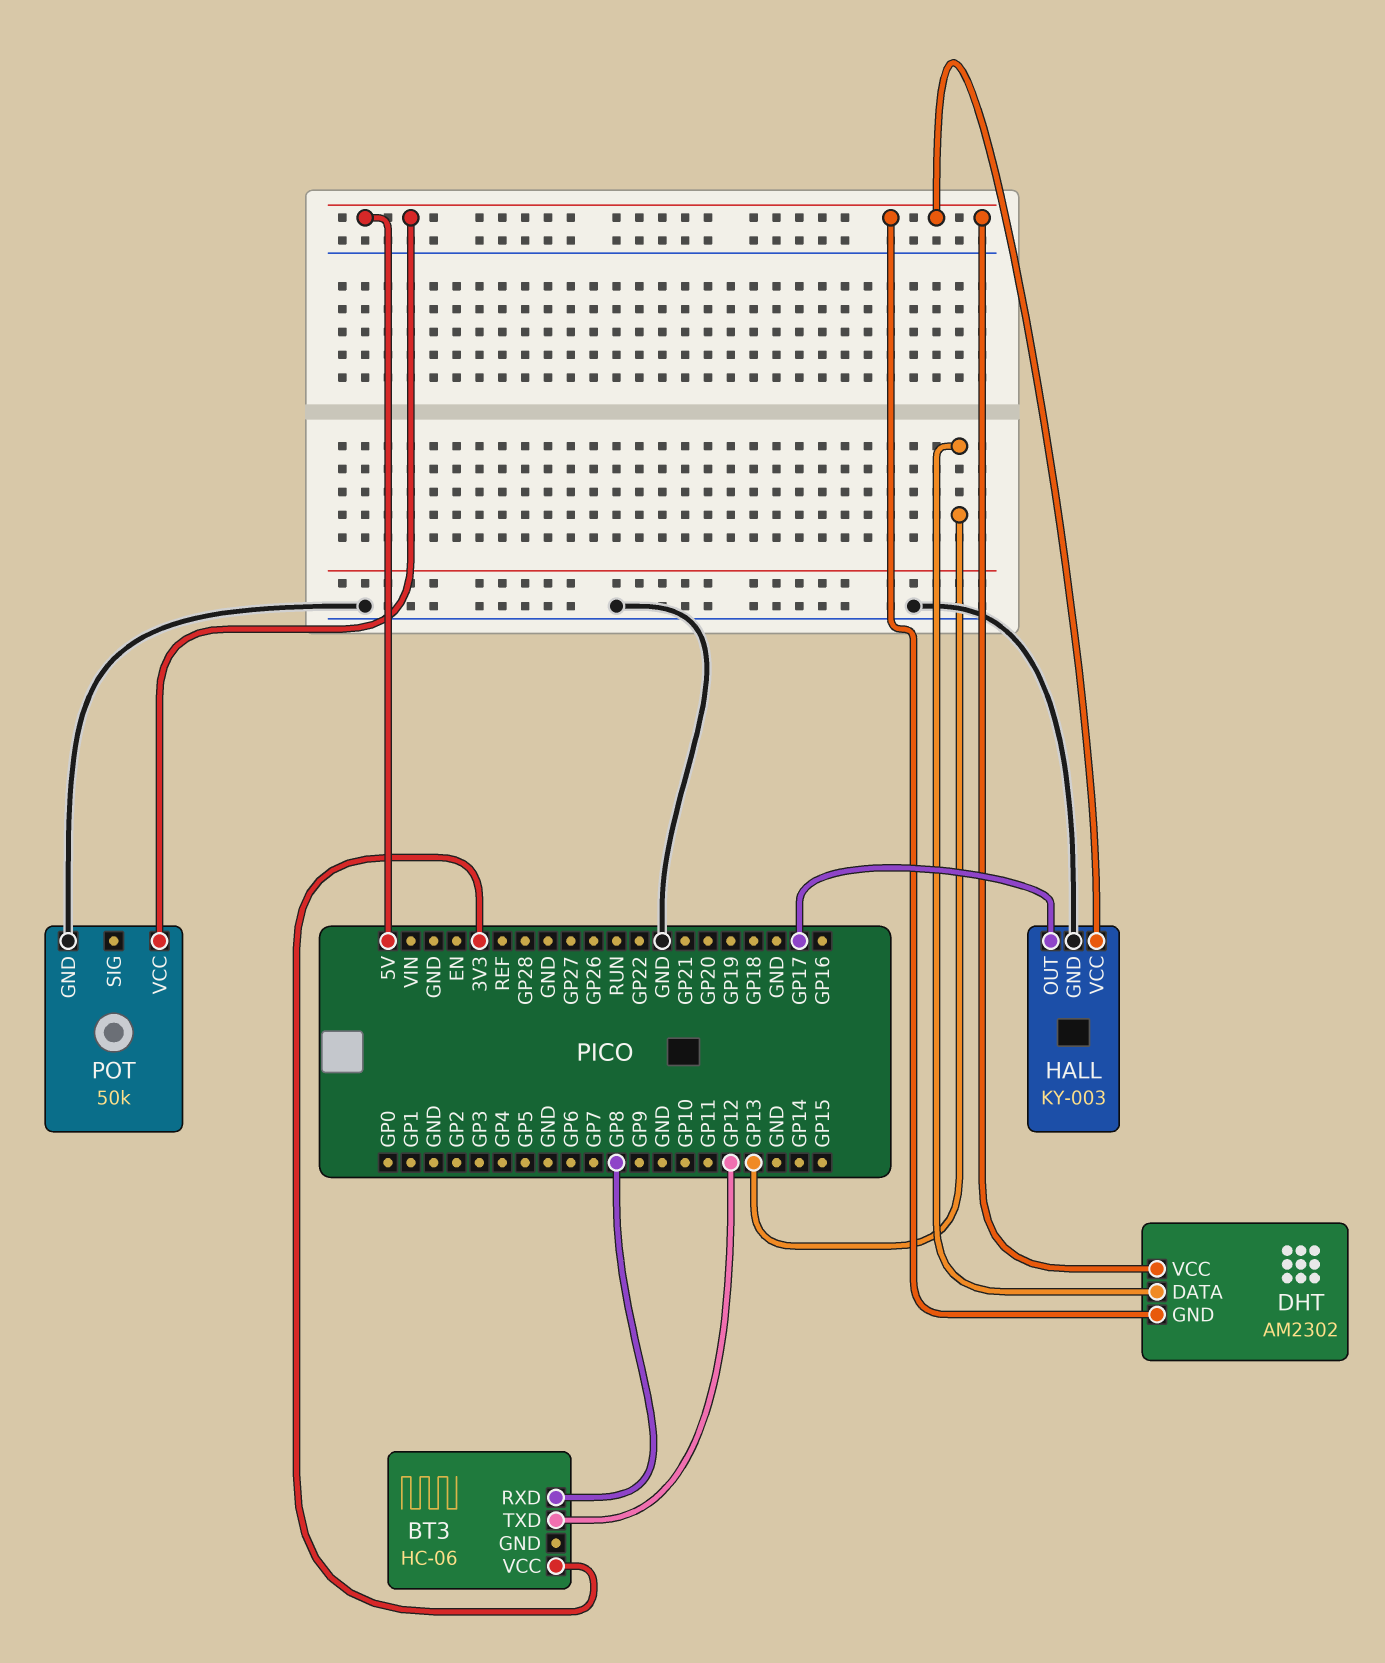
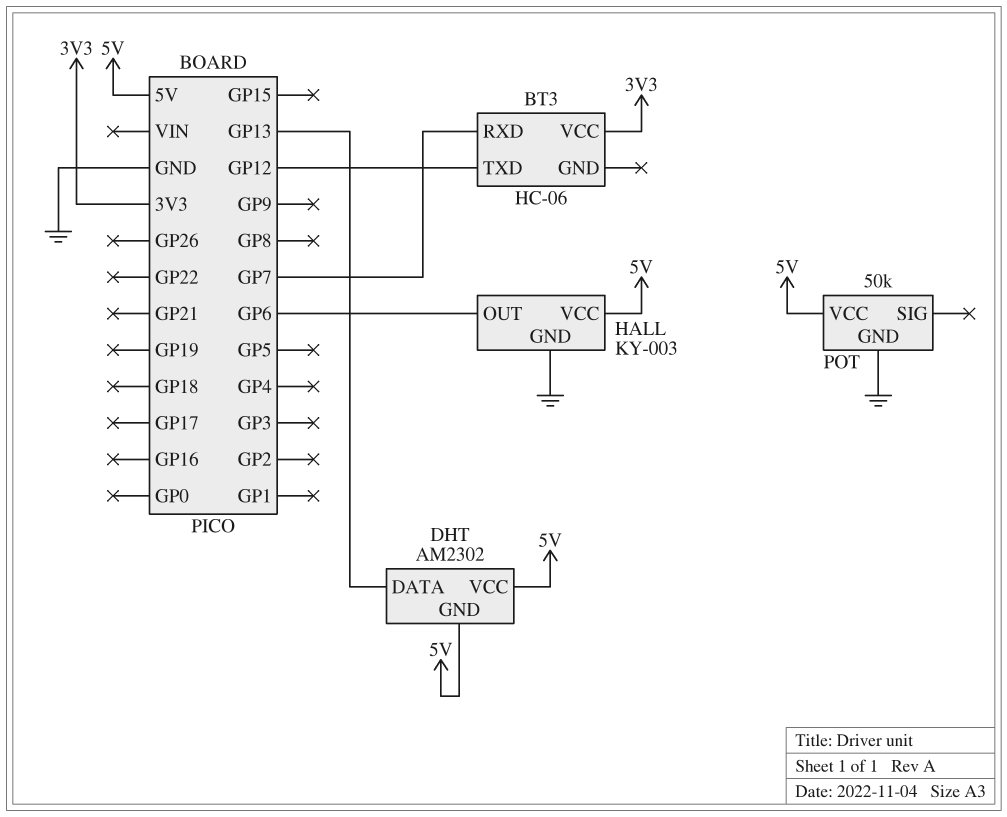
BT3 pin RXD: GP8 -> GP7
HALL pin OUT: GP17 -> GP6

